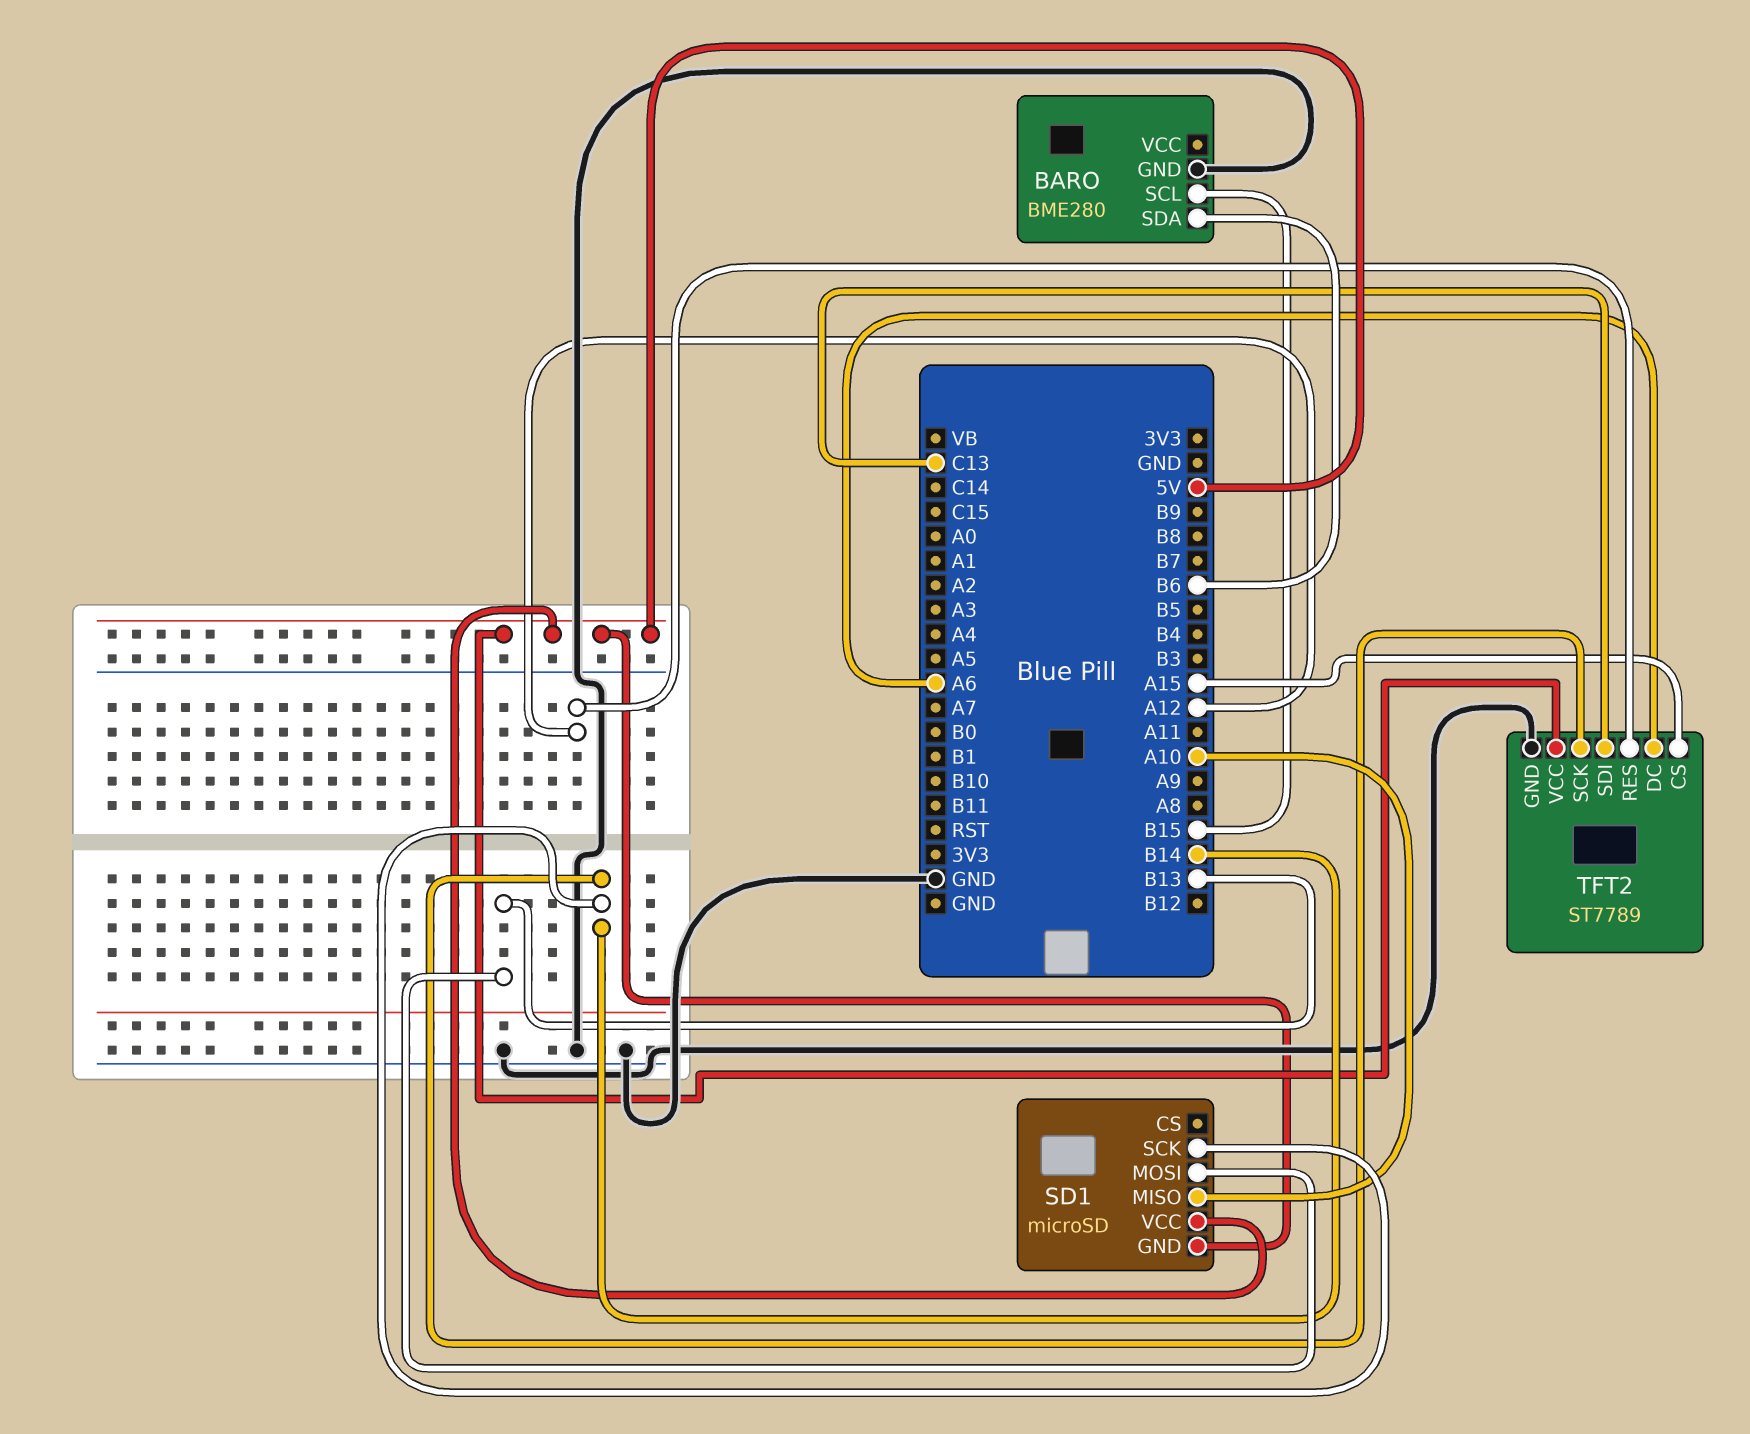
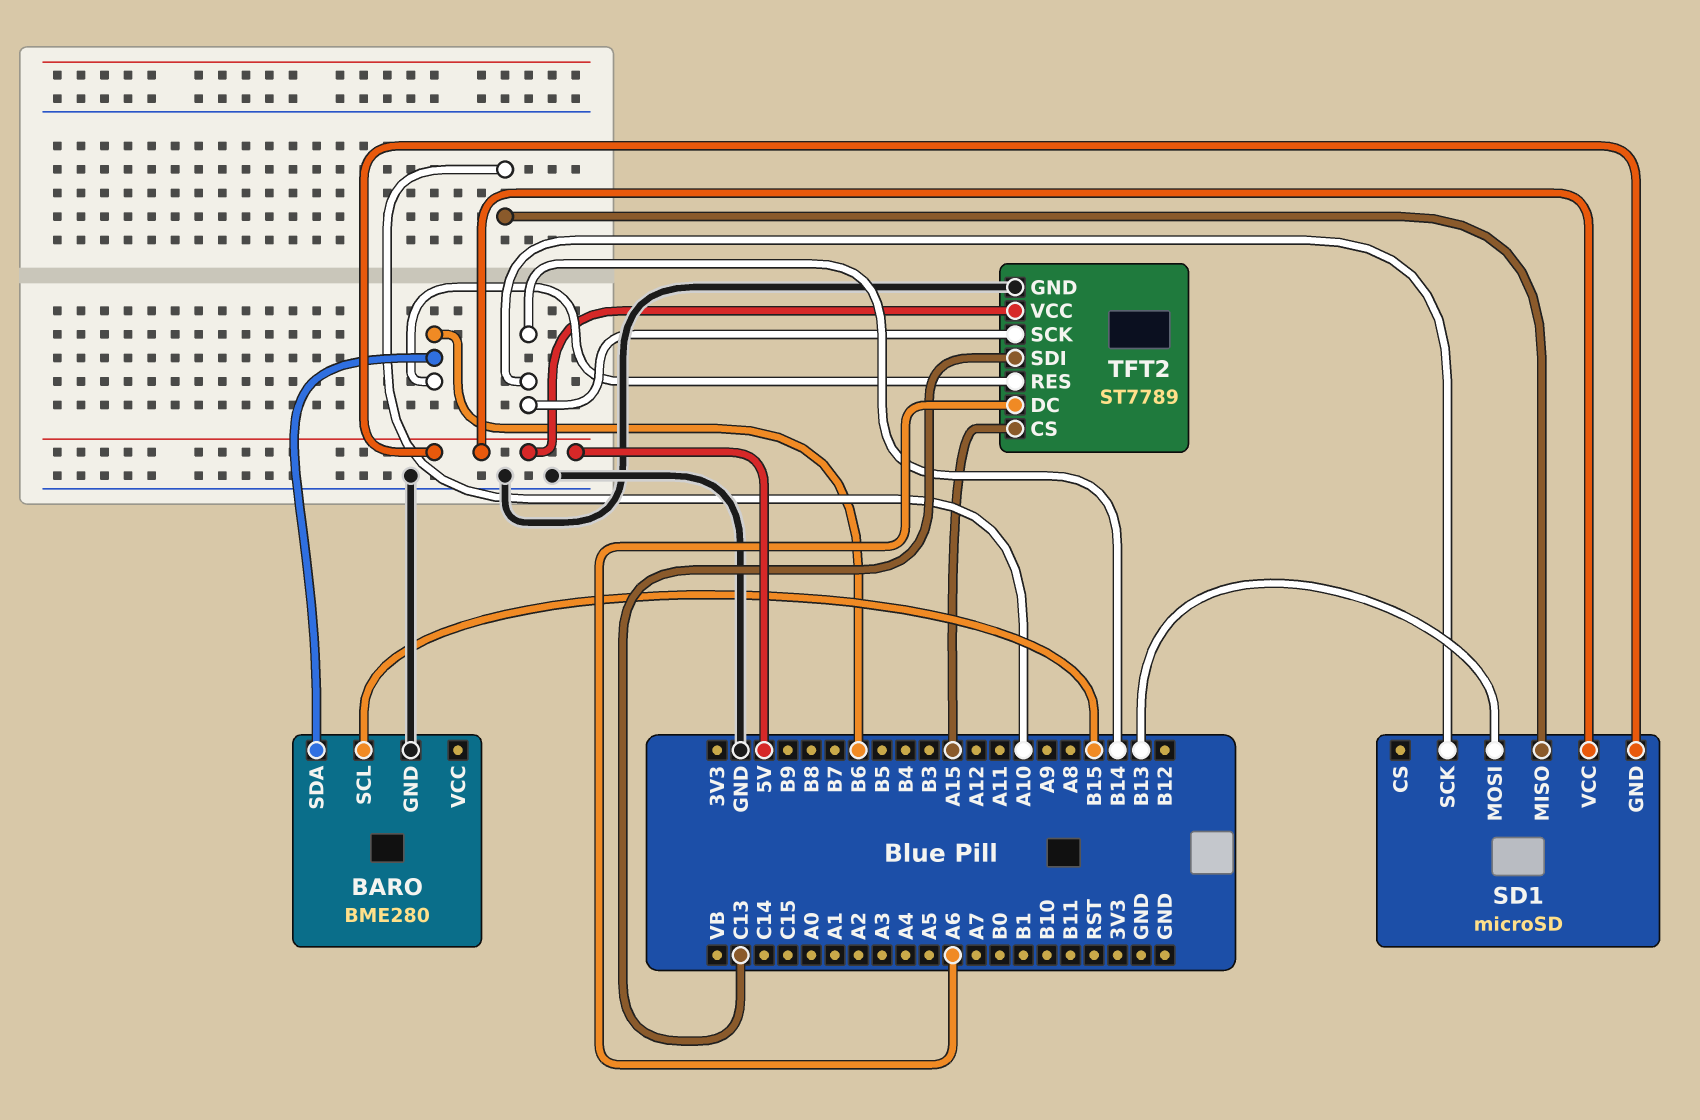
TFT2 pin RES: A12 -> B6

